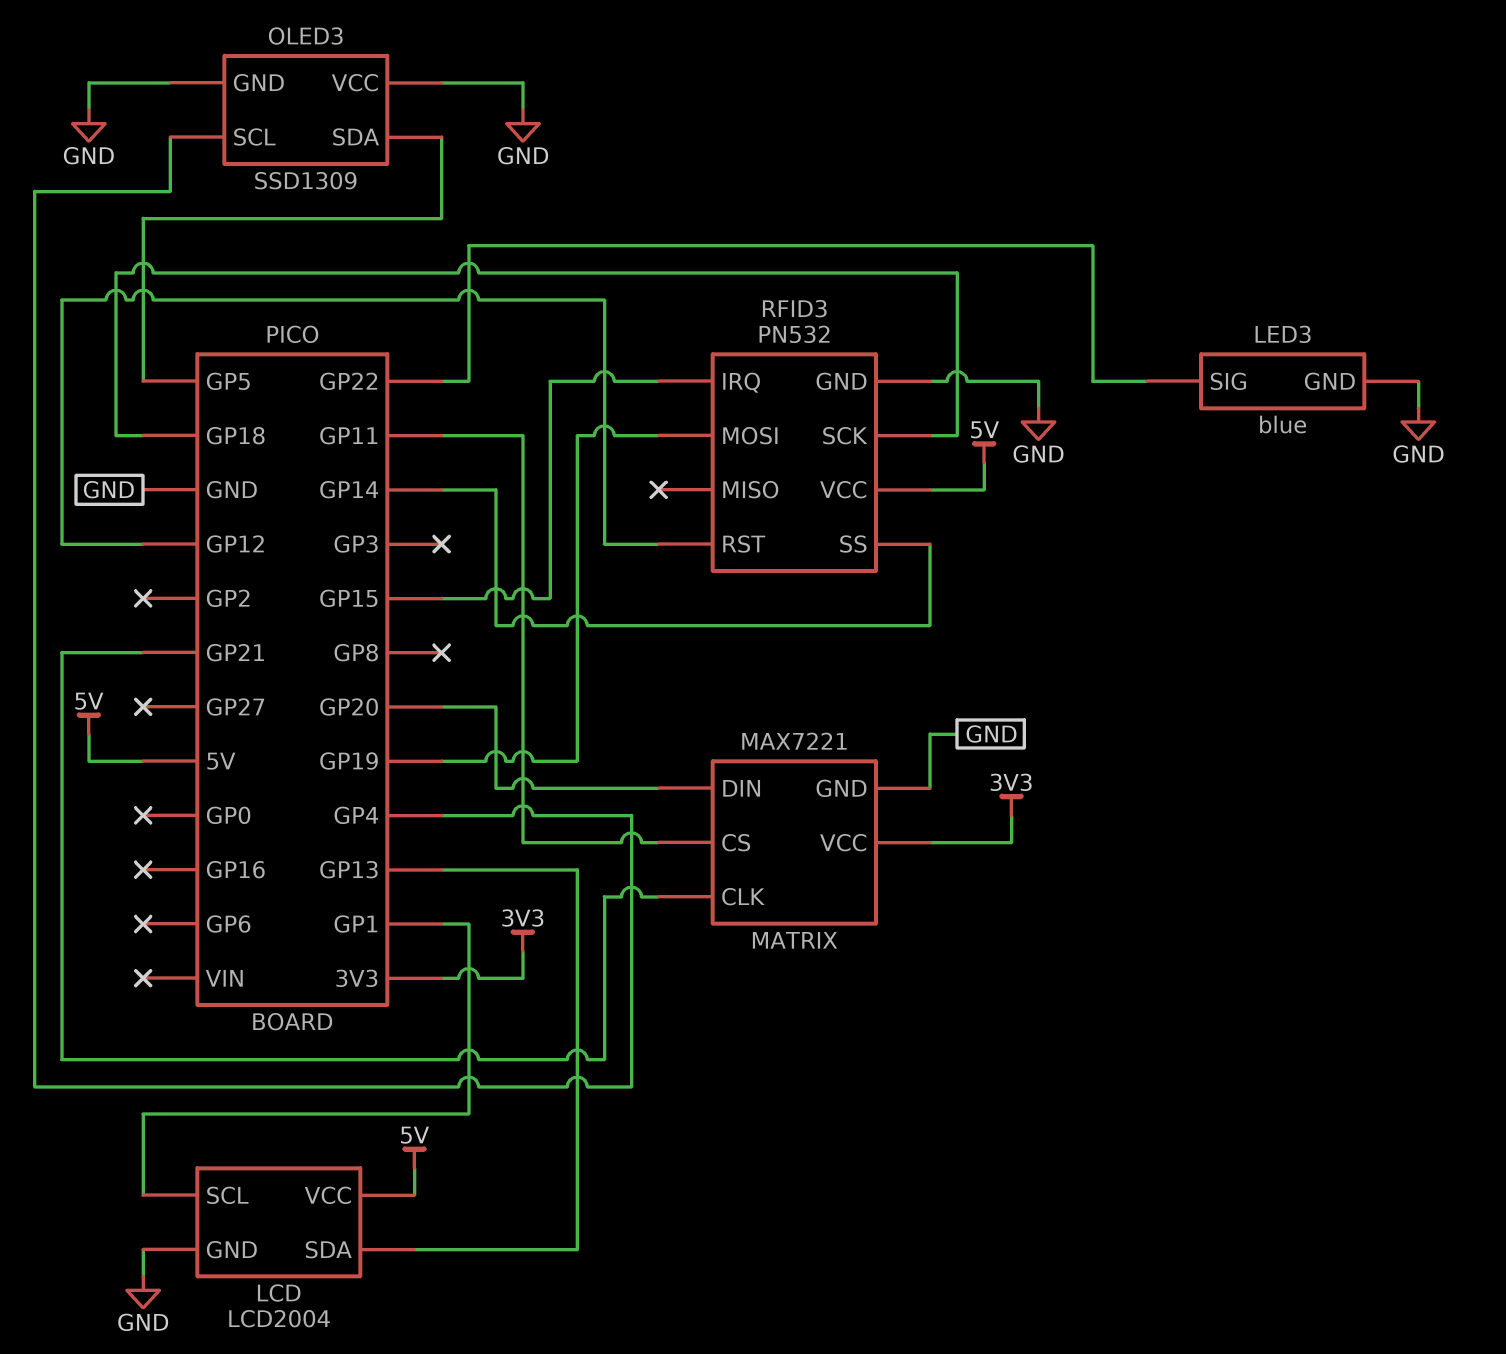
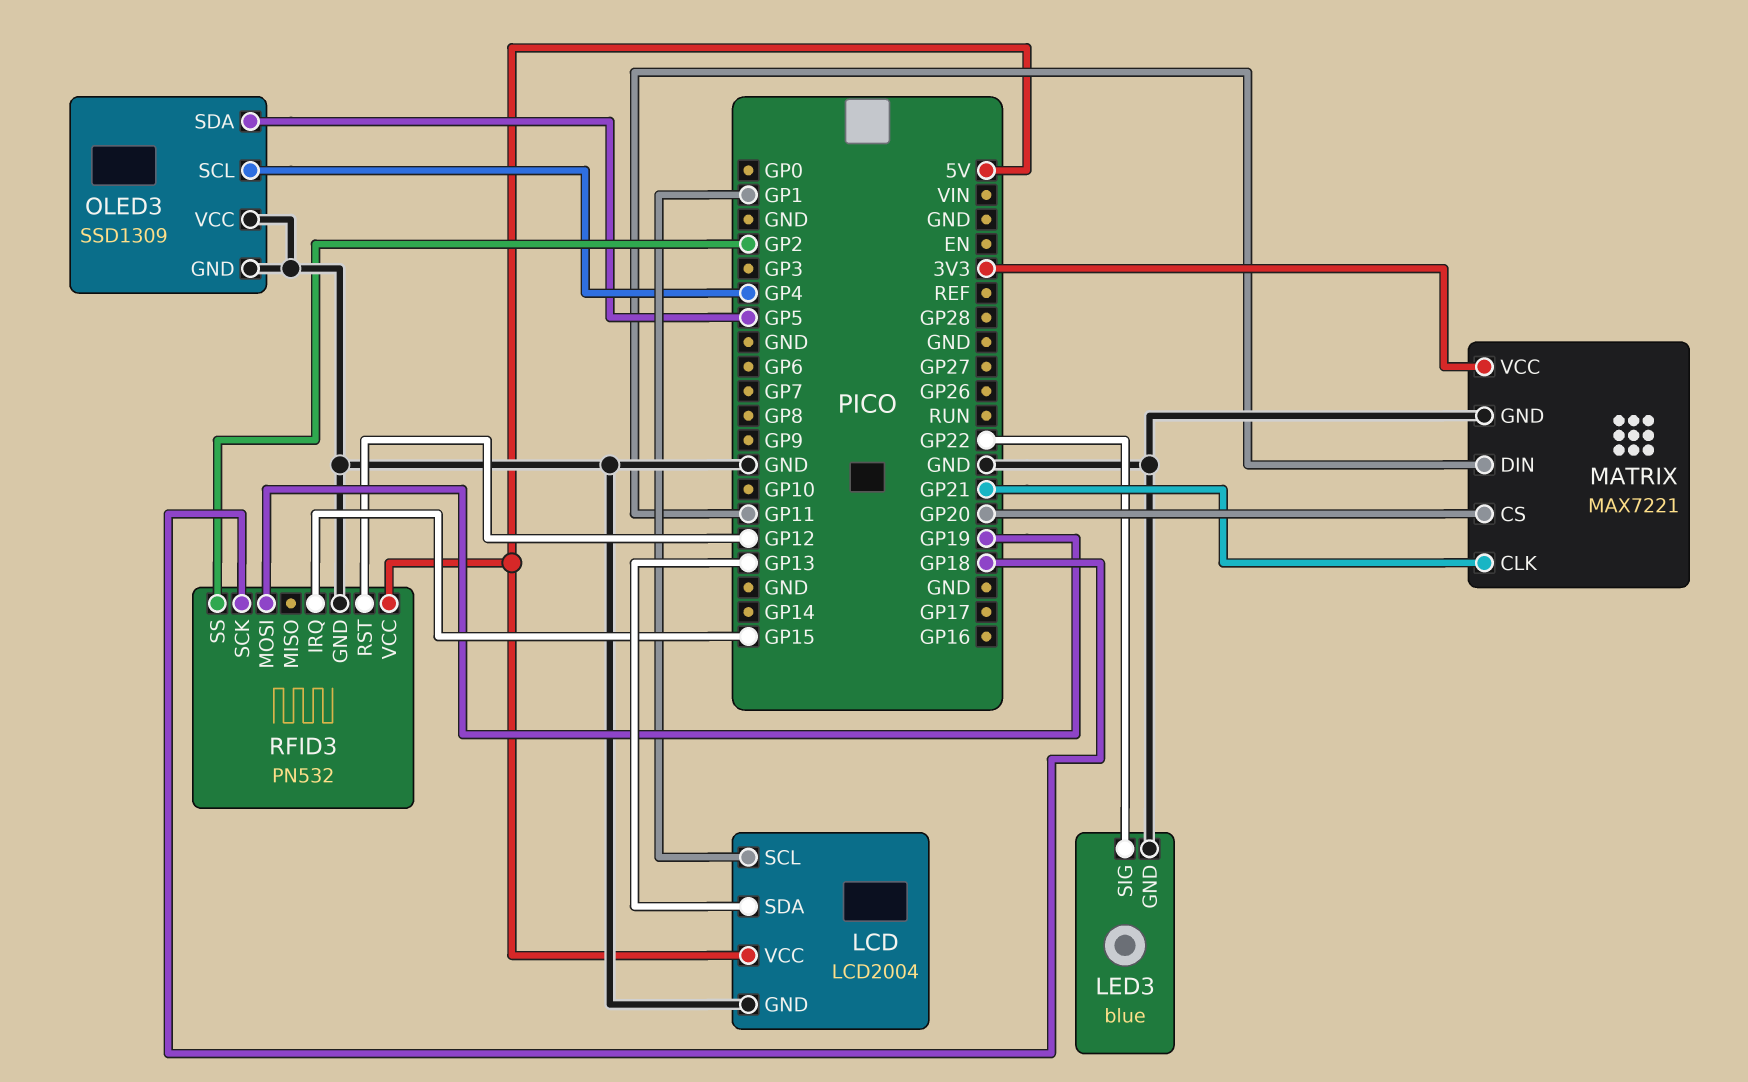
MATRIX pin CS: GP11 -> GP20
MATRIX pin DIN: GP20 -> GP11
RFID3 pin SS: GP14 -> GP2

